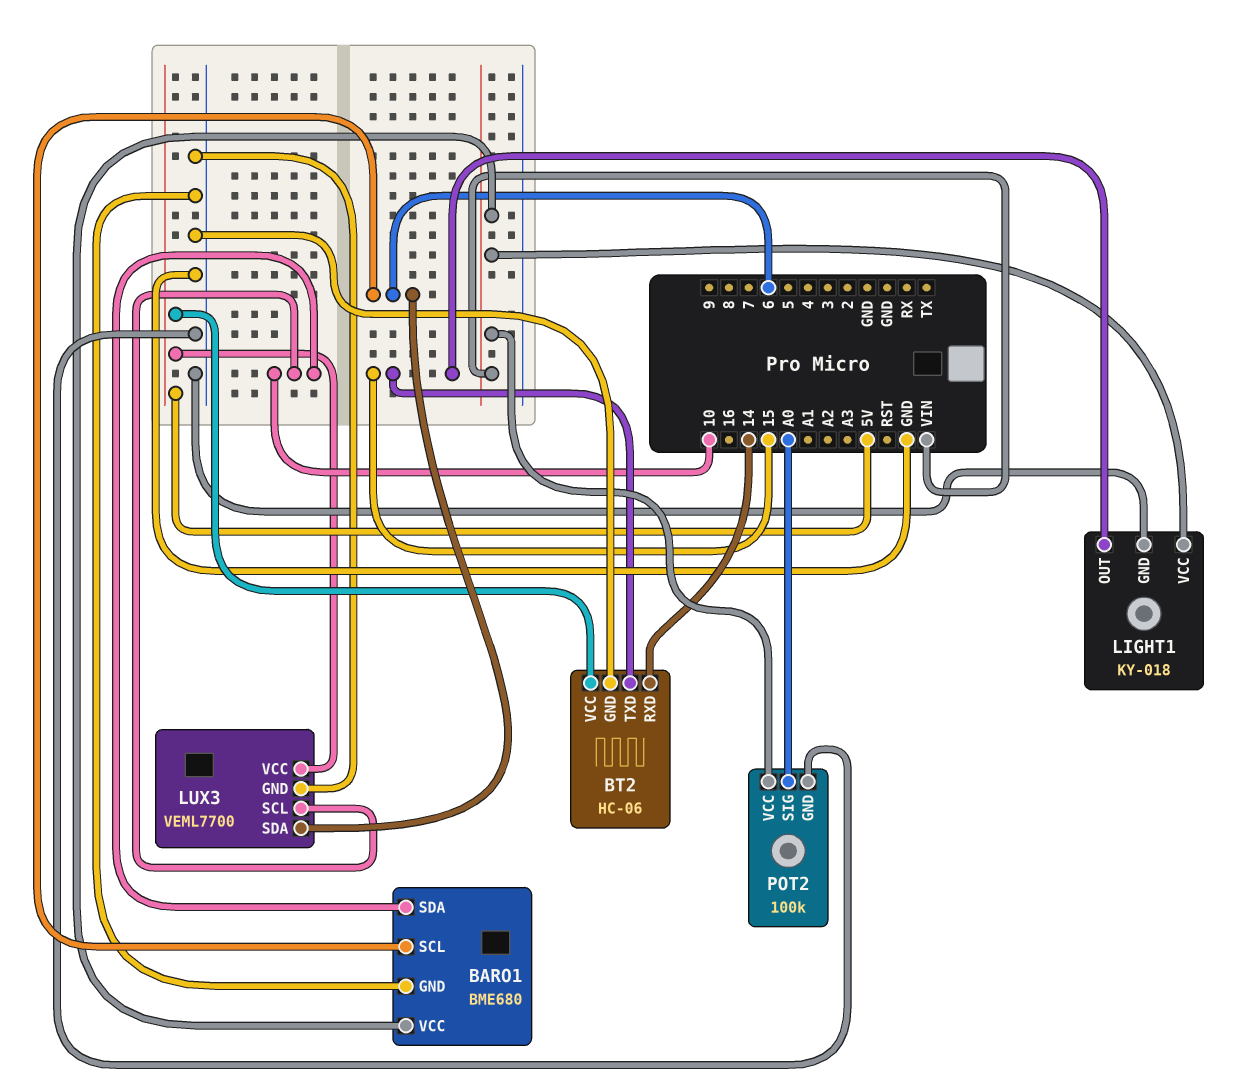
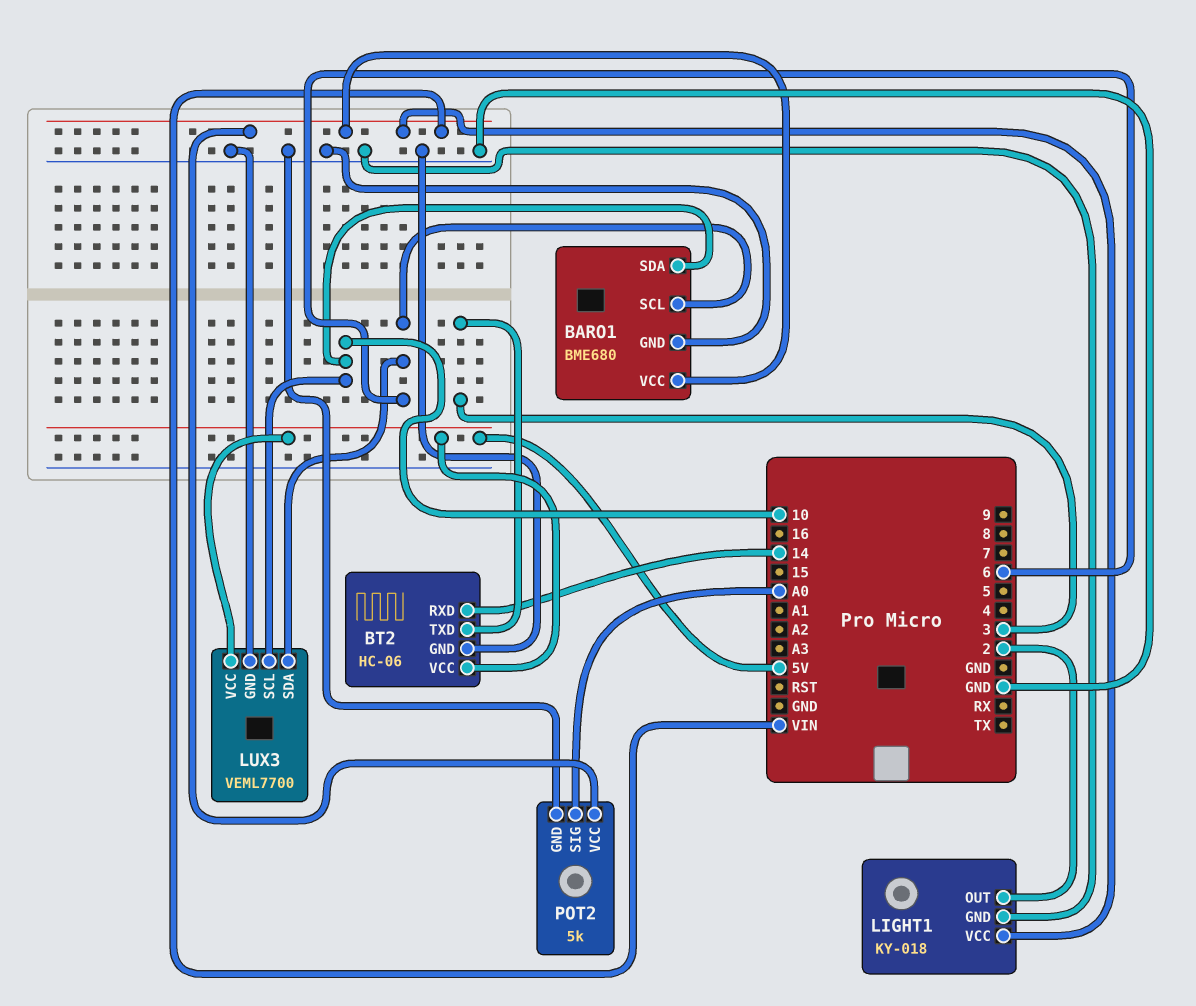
BT2 pin TXD: 15 -> 3
LIGHT1 pin OUT: 15 -> 2
POT2: 100k -> 5k

